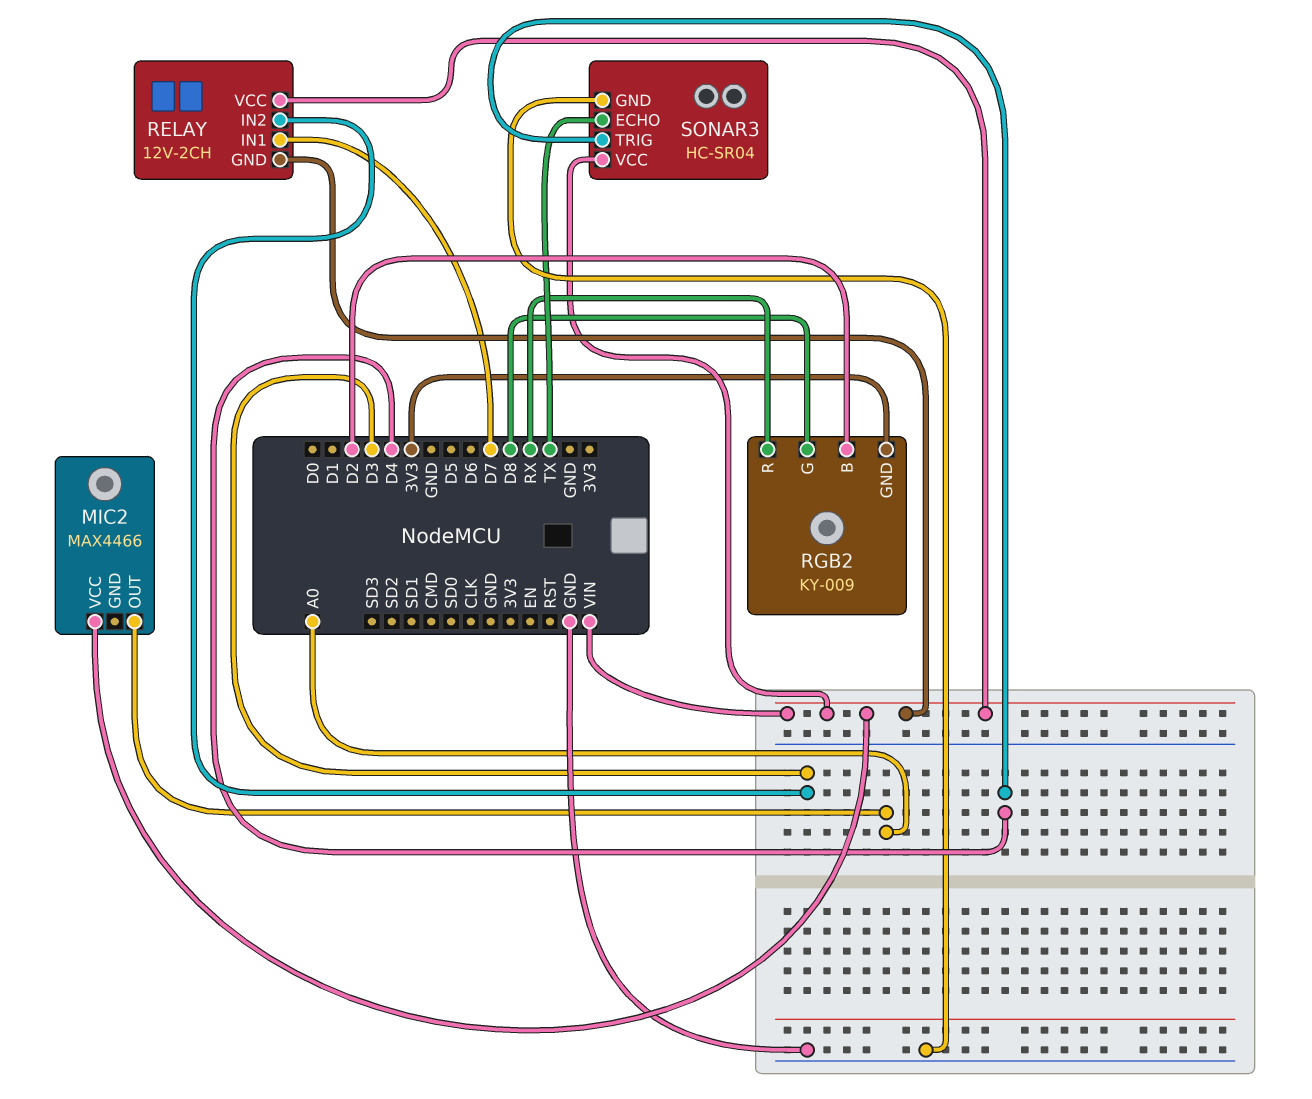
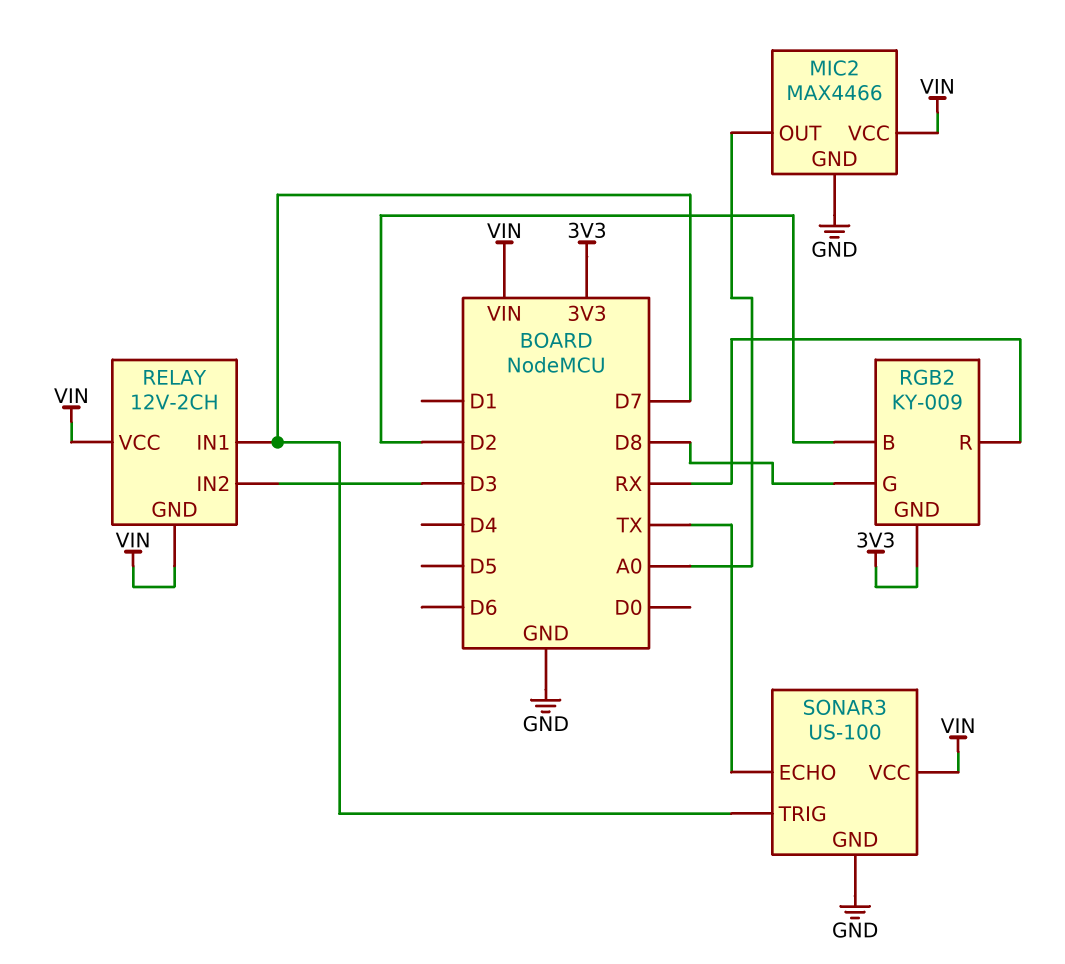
MIC2 pin GND: none -> GND
SONAR3: HC-SR04 -> US-100
SONAR3 pin TRIG: D4 -> D7

